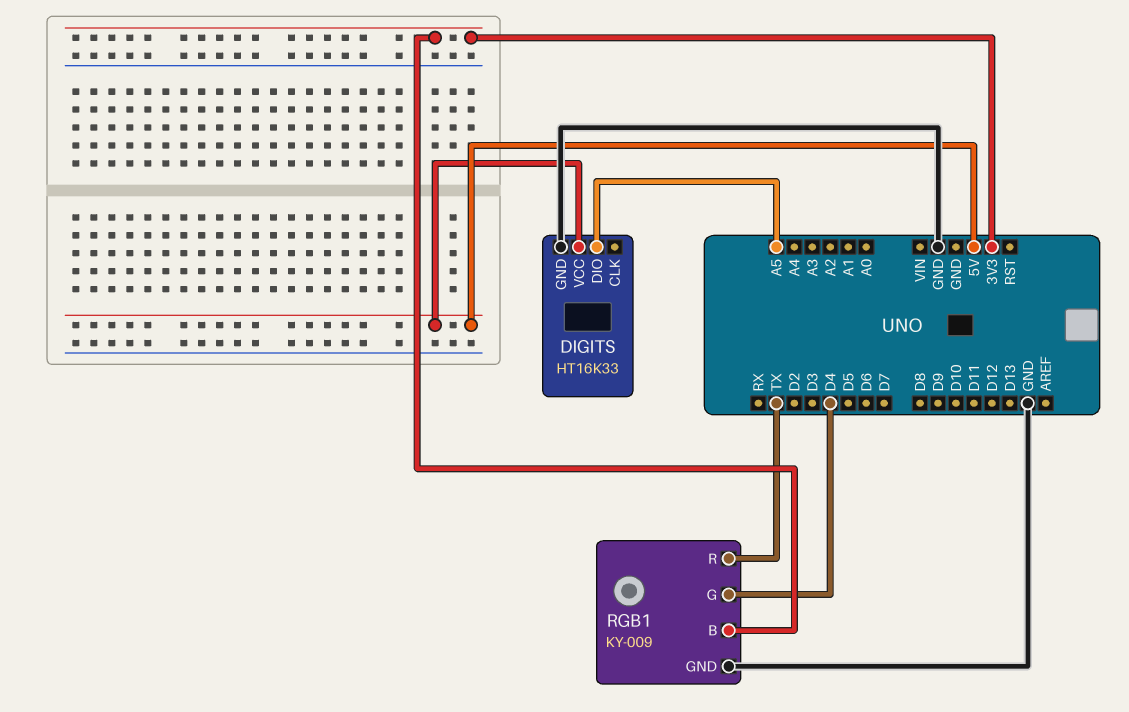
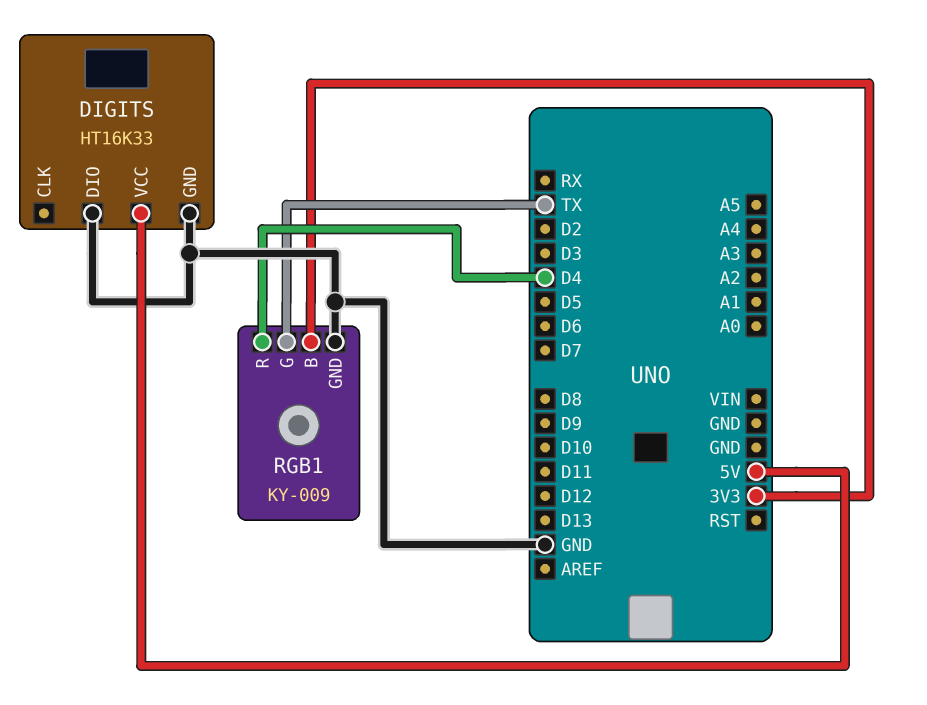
DIGITS pin DIO: A5 -> GND
RGB1 pin G: D4 -> TX
RGB1 pin R: TX -> D4

